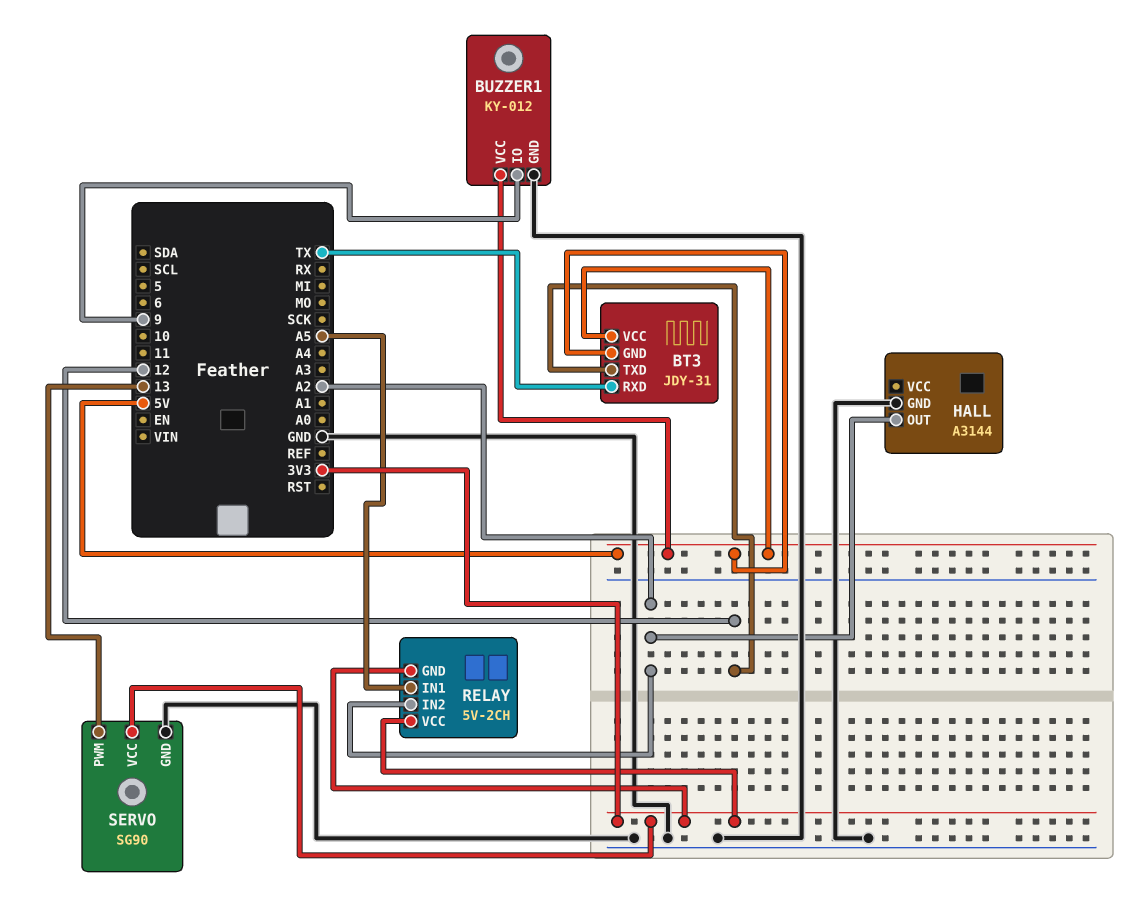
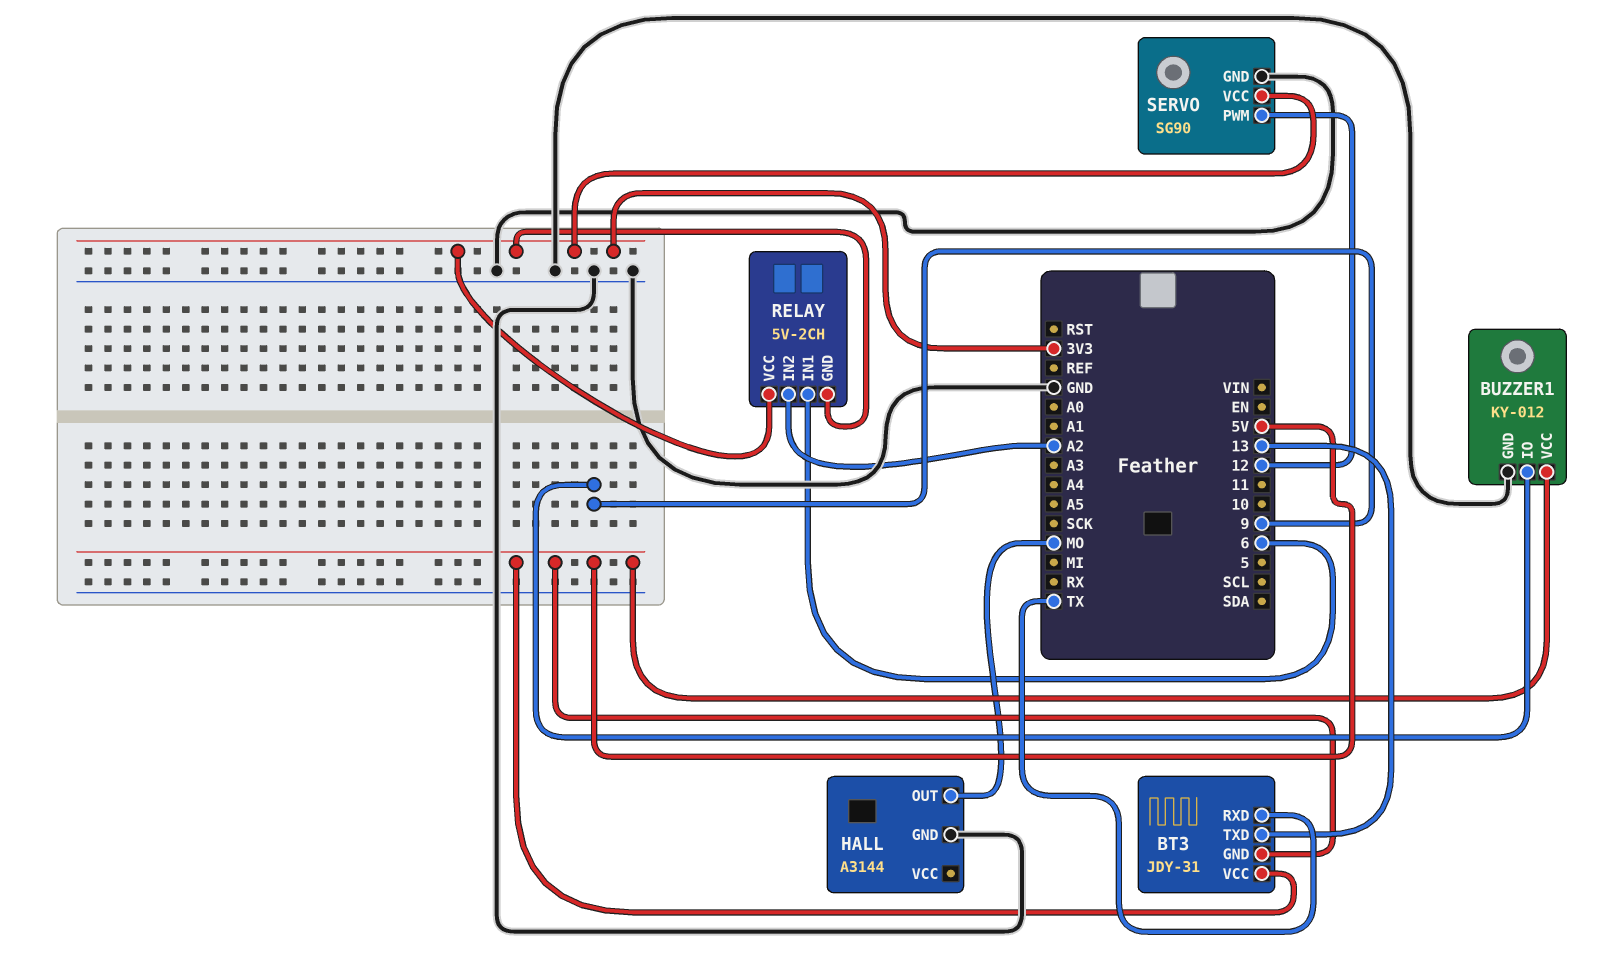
BT3 pin TXD: 12 -> 13
HALL pin OUT: A2 -> MO
RELAY pin IN1: A5 -> 6
SERVO pin PWM: 13 -> 12

